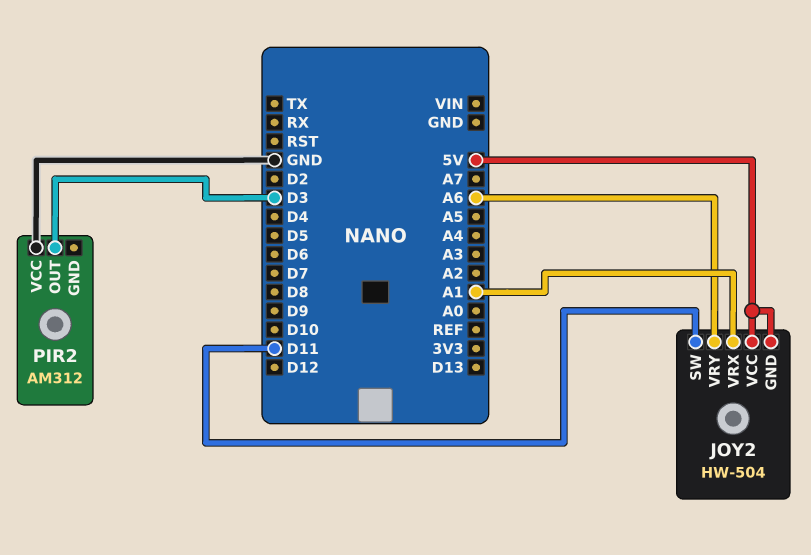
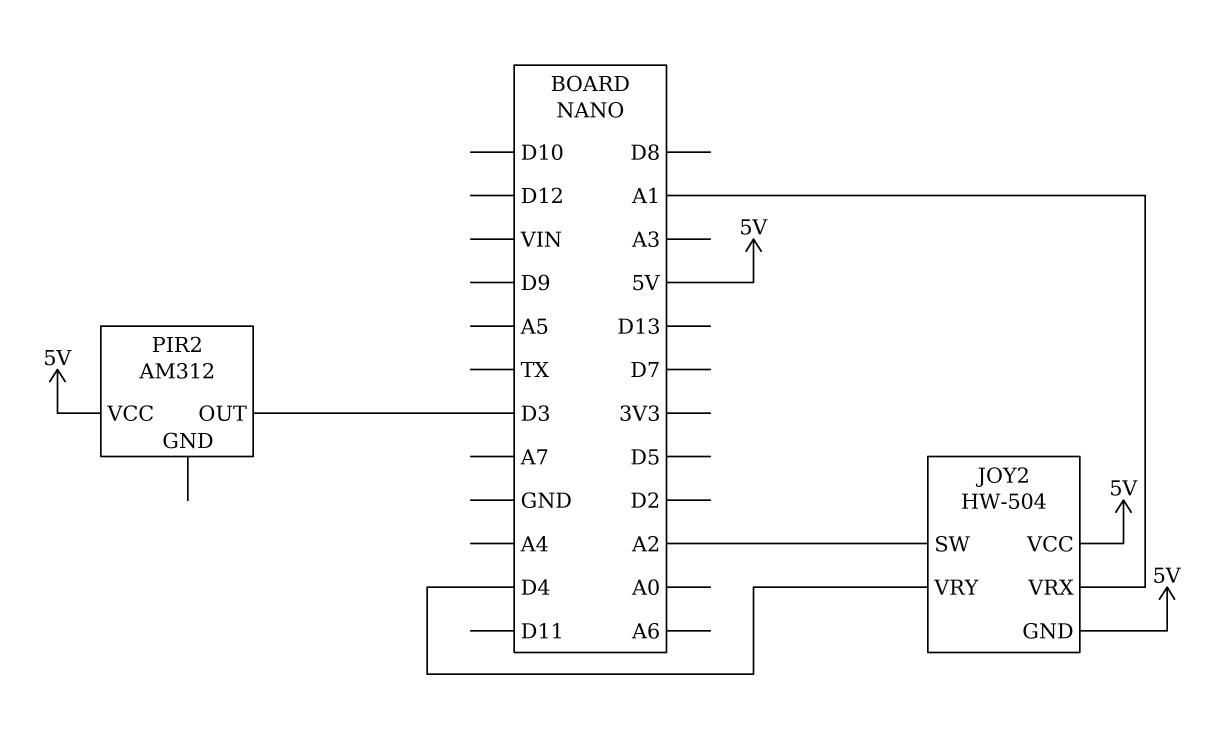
JOY2 pin SW: D11 -> A2
JOY2 pin VRY: A6 -> D4
PIR2 pin VCC: GND -> 5V

